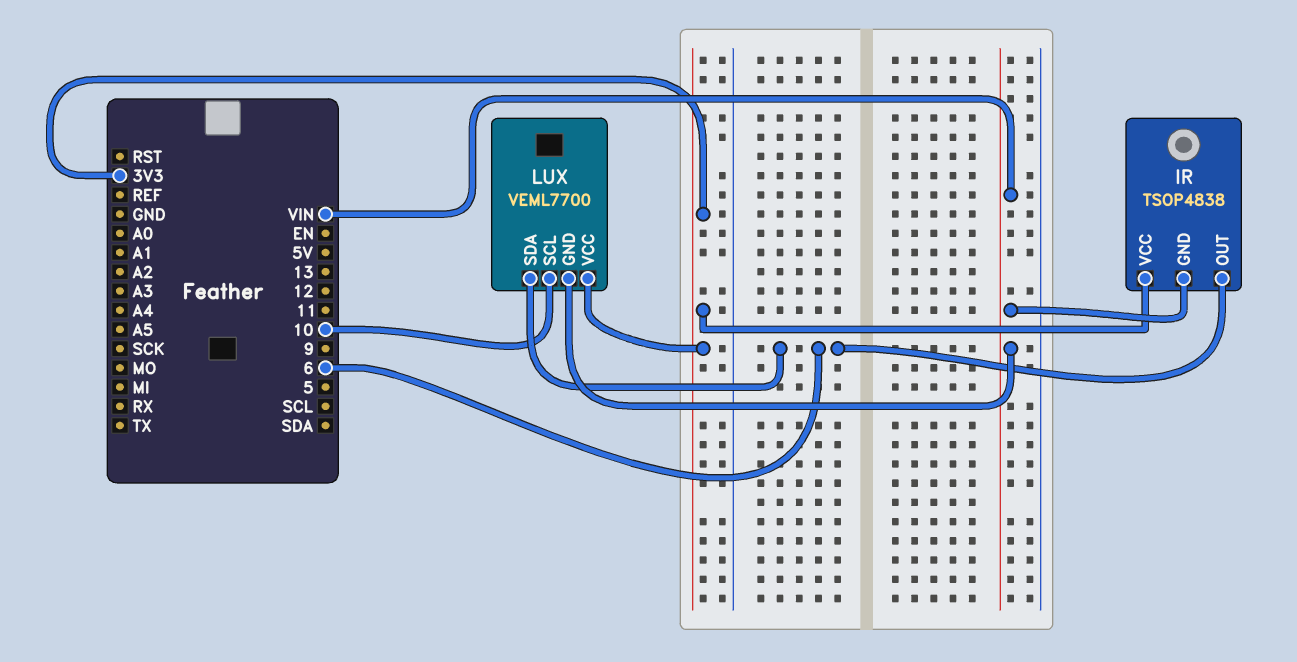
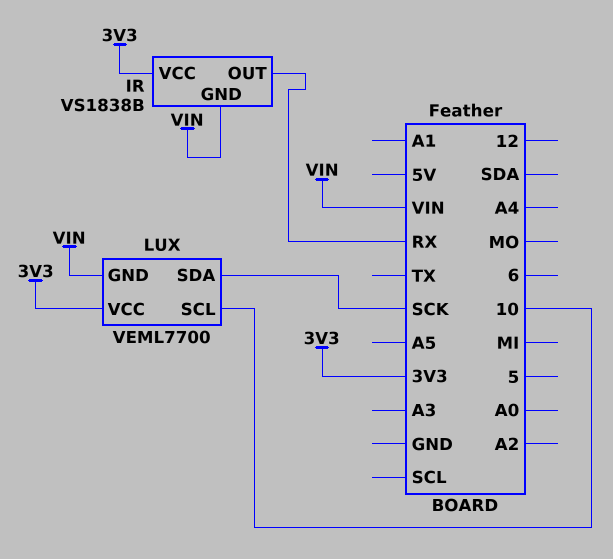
IR: TSOP4838 -> VS1838B
IR pin OUT: 6 -> RX
LUX pin SDA: 6 -> SCK

